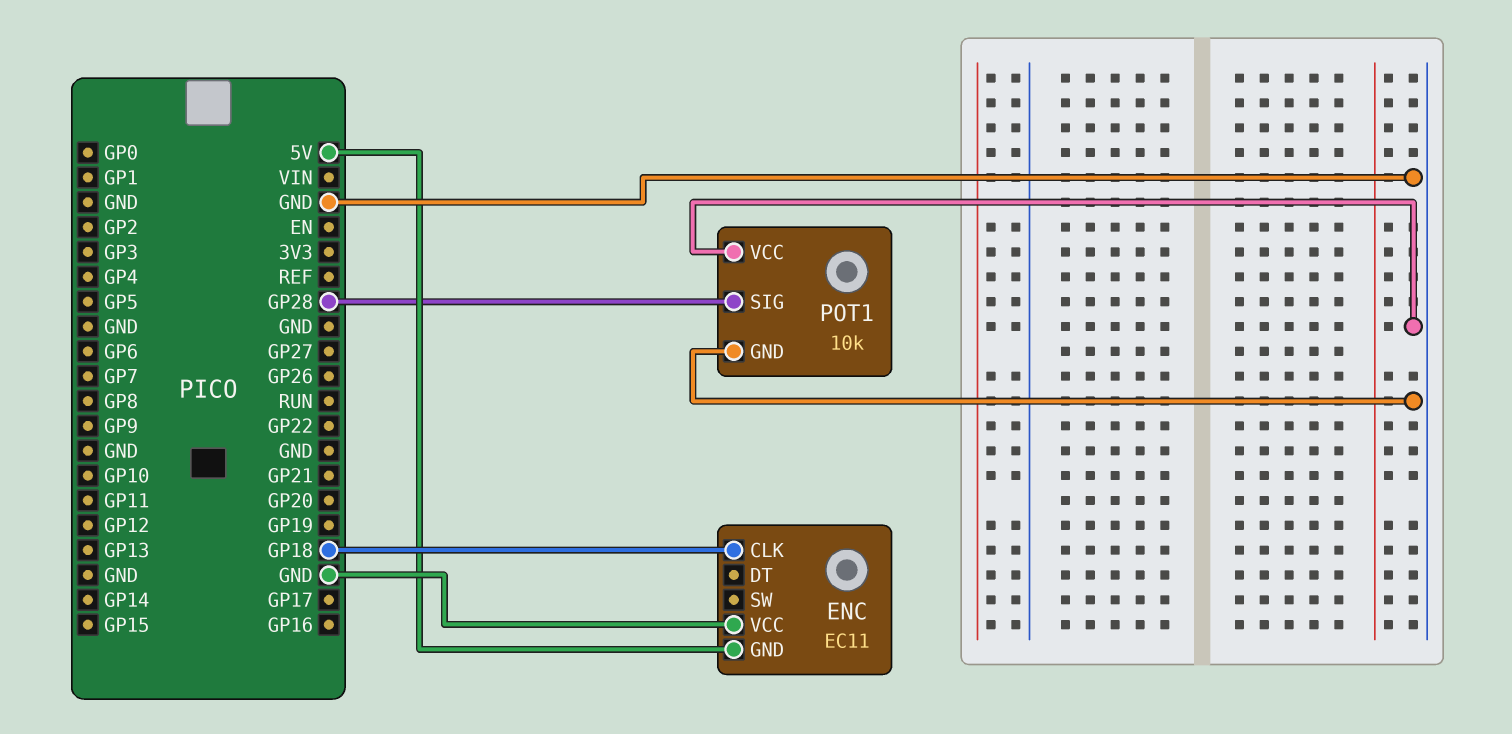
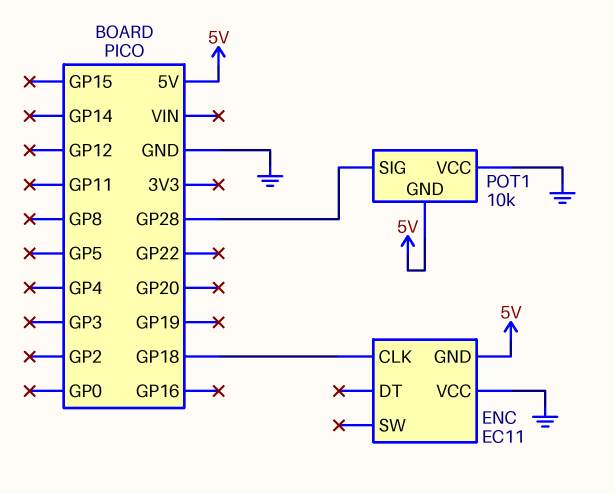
POT1 pin GND: GND -> 5V

